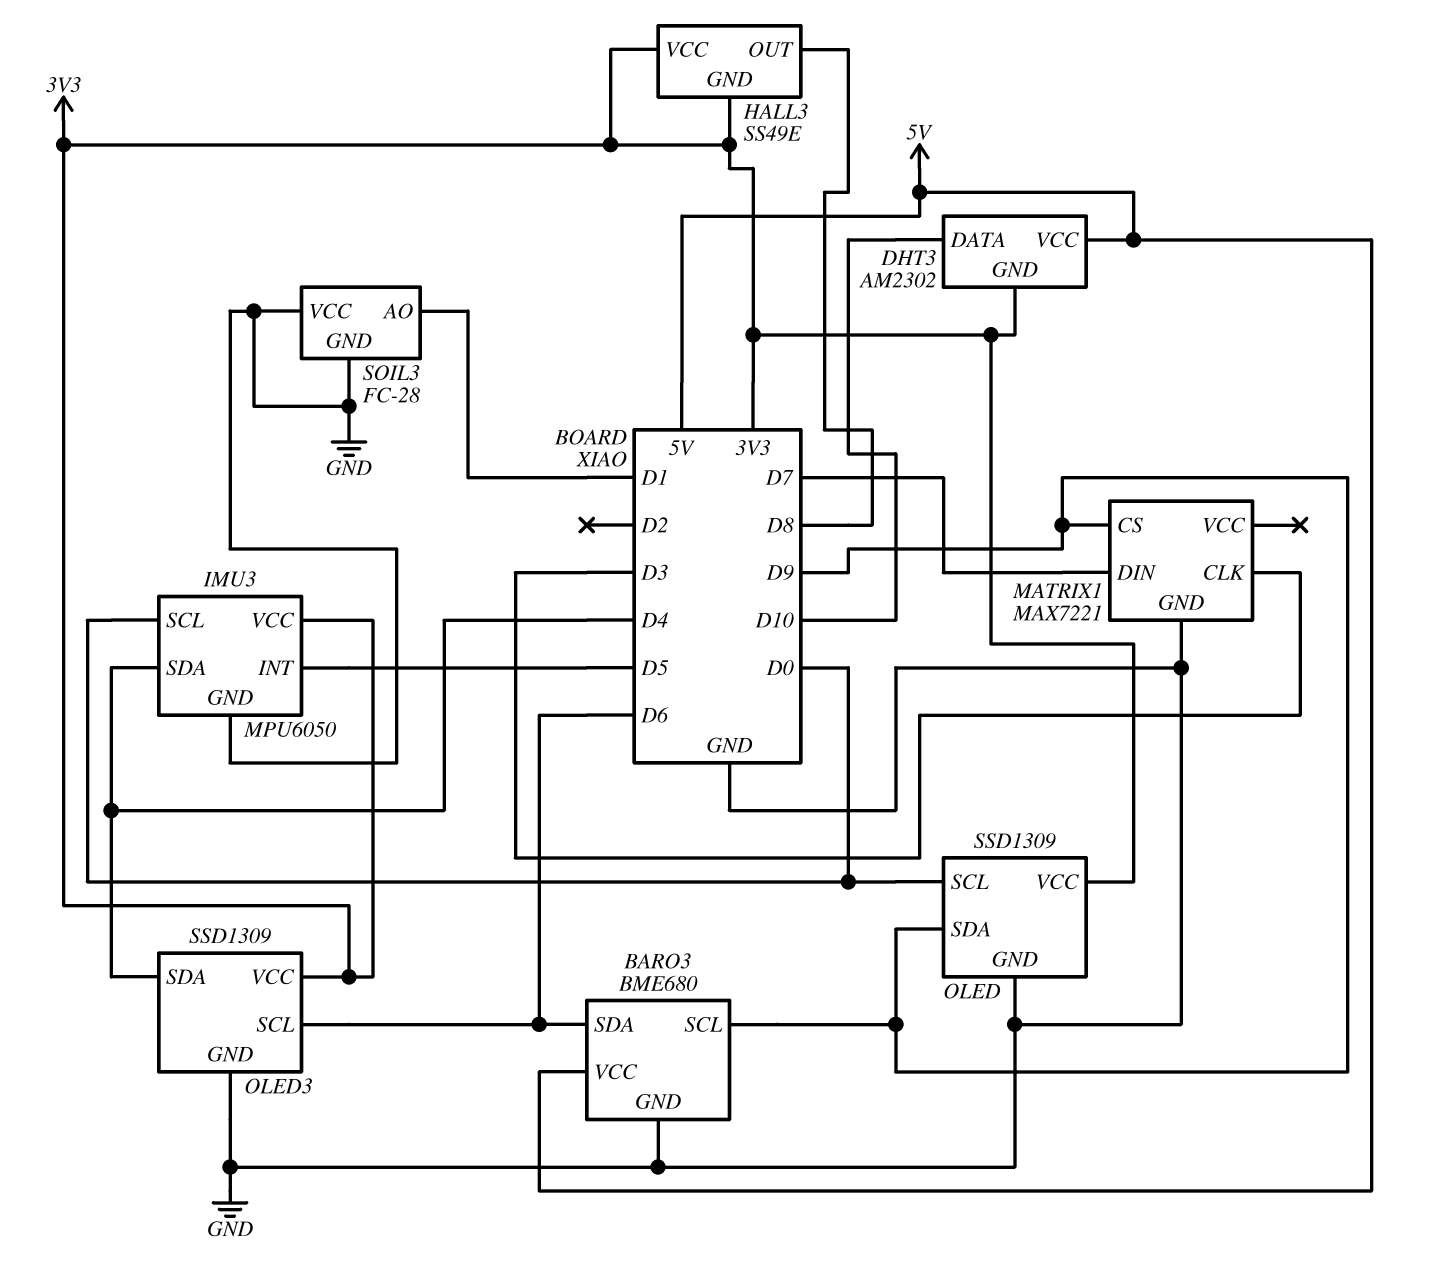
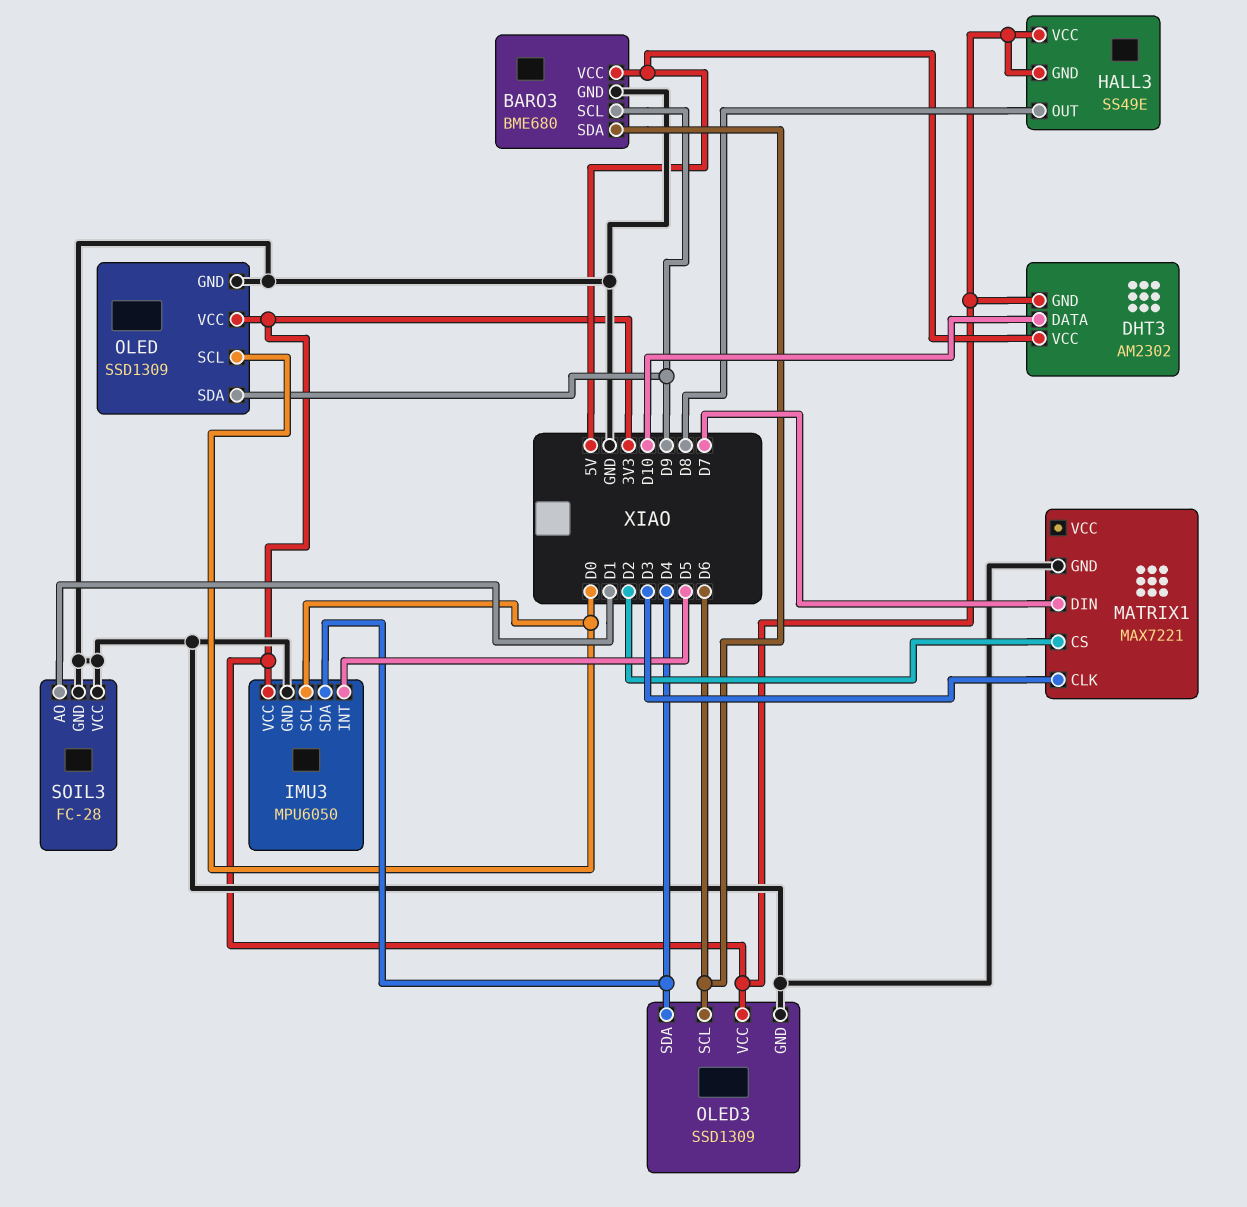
MATRIX1 pin CS: D9 -> D2

